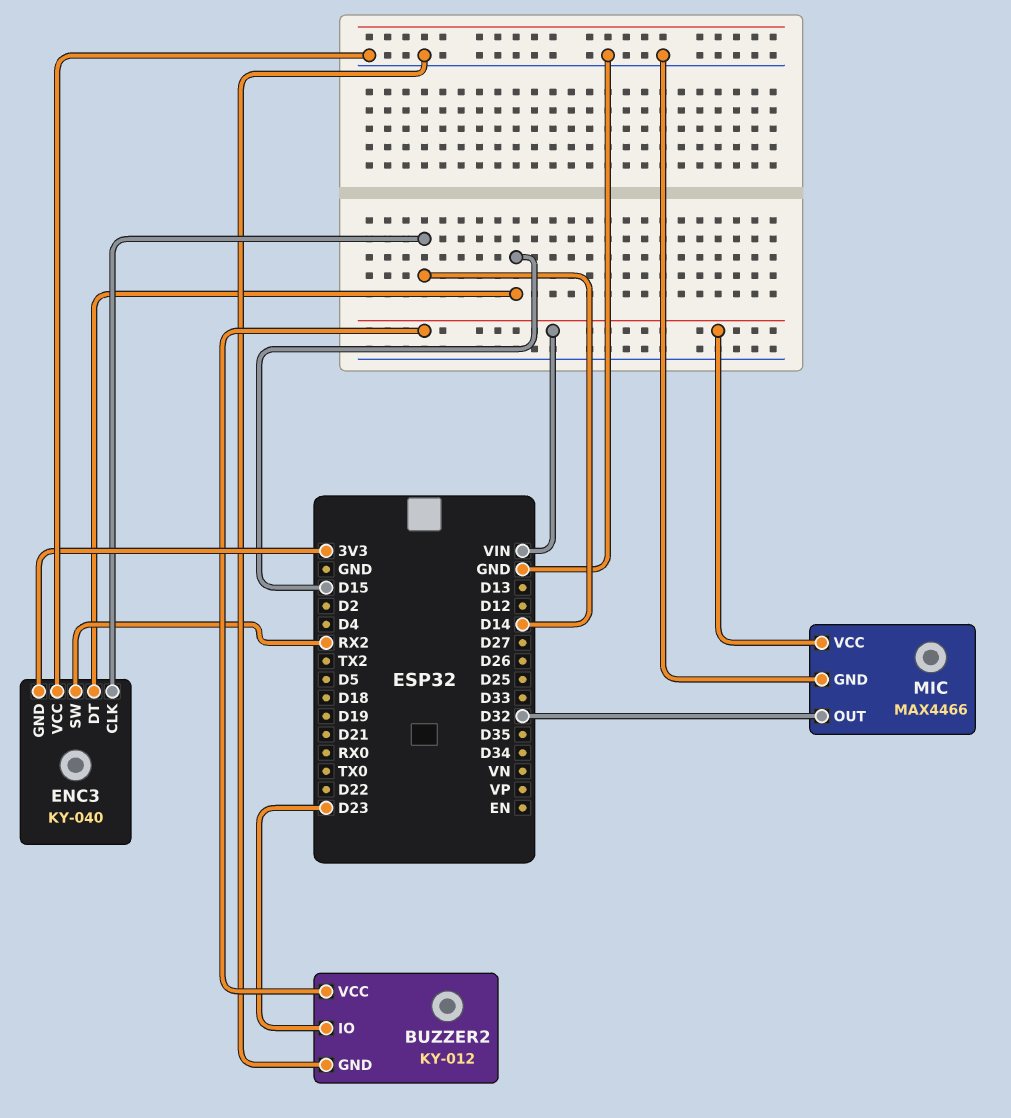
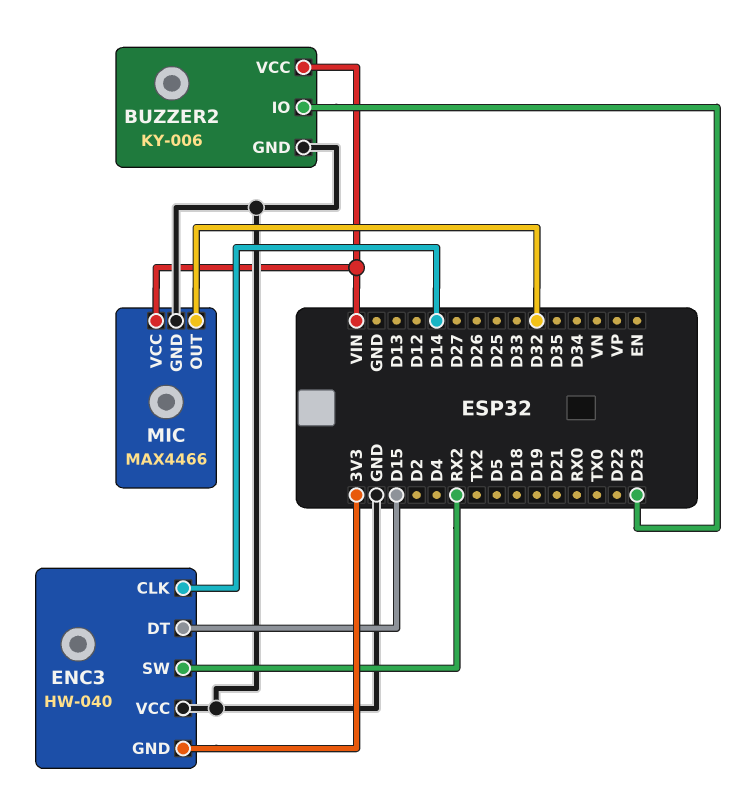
BUZZER2: KY-012 -> KY-006
ENC3: KY-040 -> HW-040

